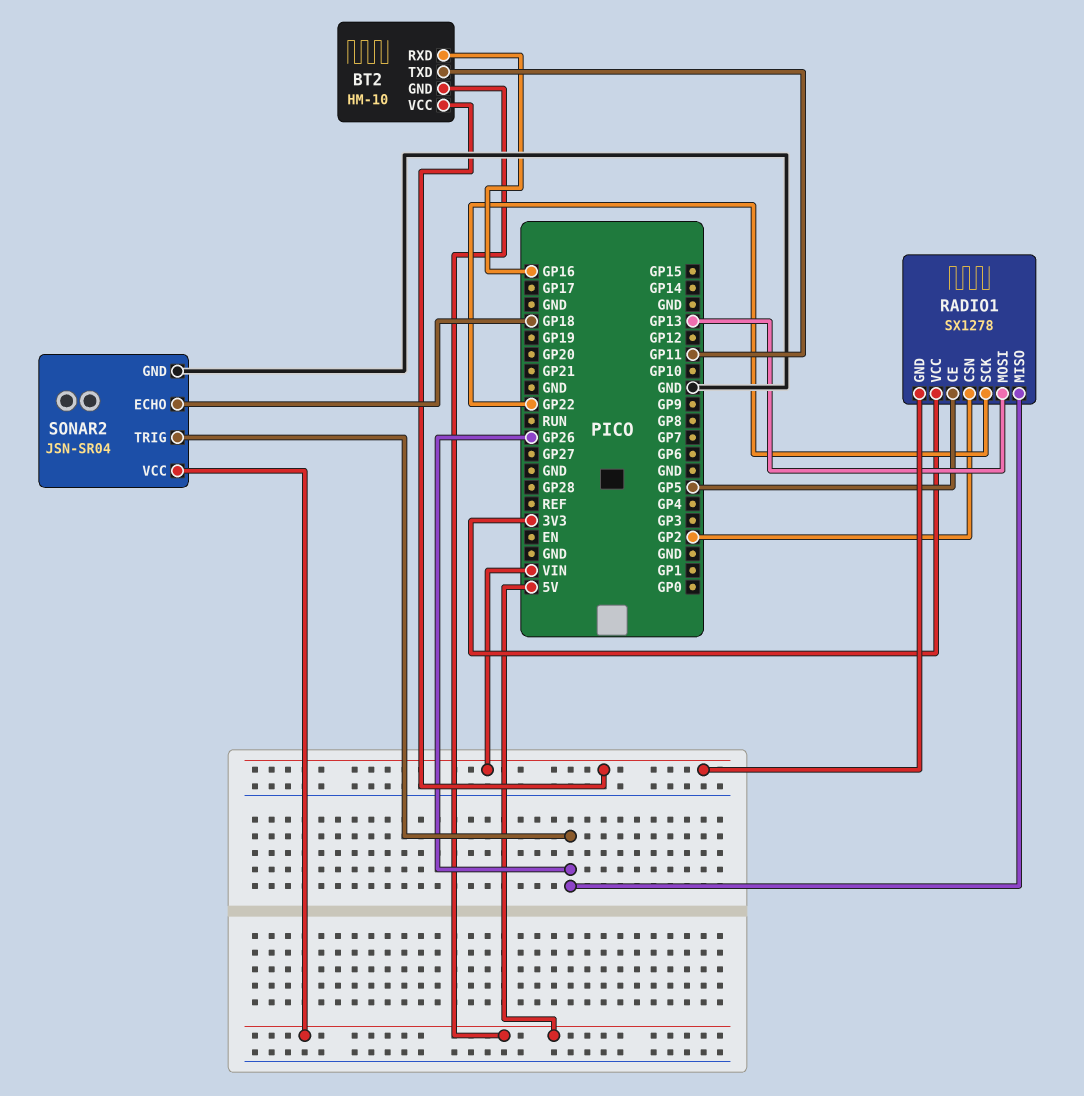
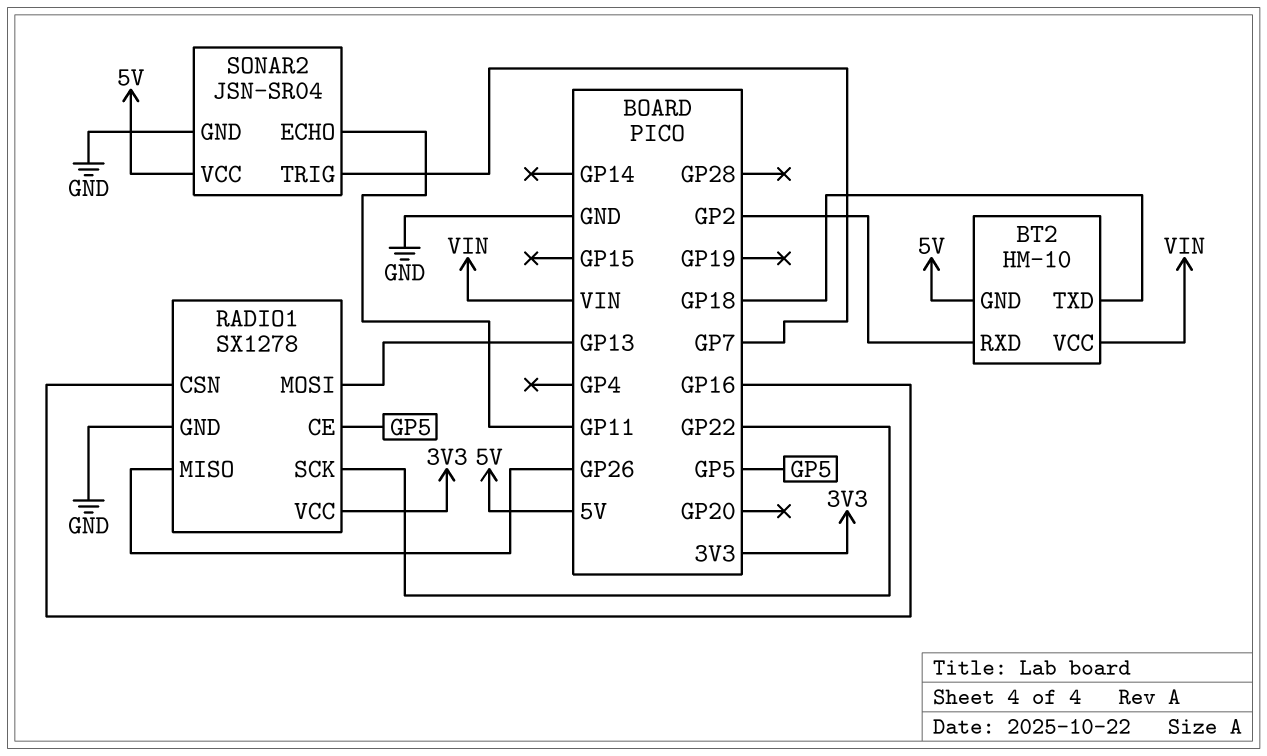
BT2 pin RXD: GP16 -> GP2
BT2 pin TXD: GP11 -> GP18
RADIO1 pin CSN: GP2 -> GP16
RADIO1 pin GND: VIN -> GND
SONAR2 pin ECHO: GP18 -> GP11
SONAR2 pin TRIG: GP26 -> GP7

